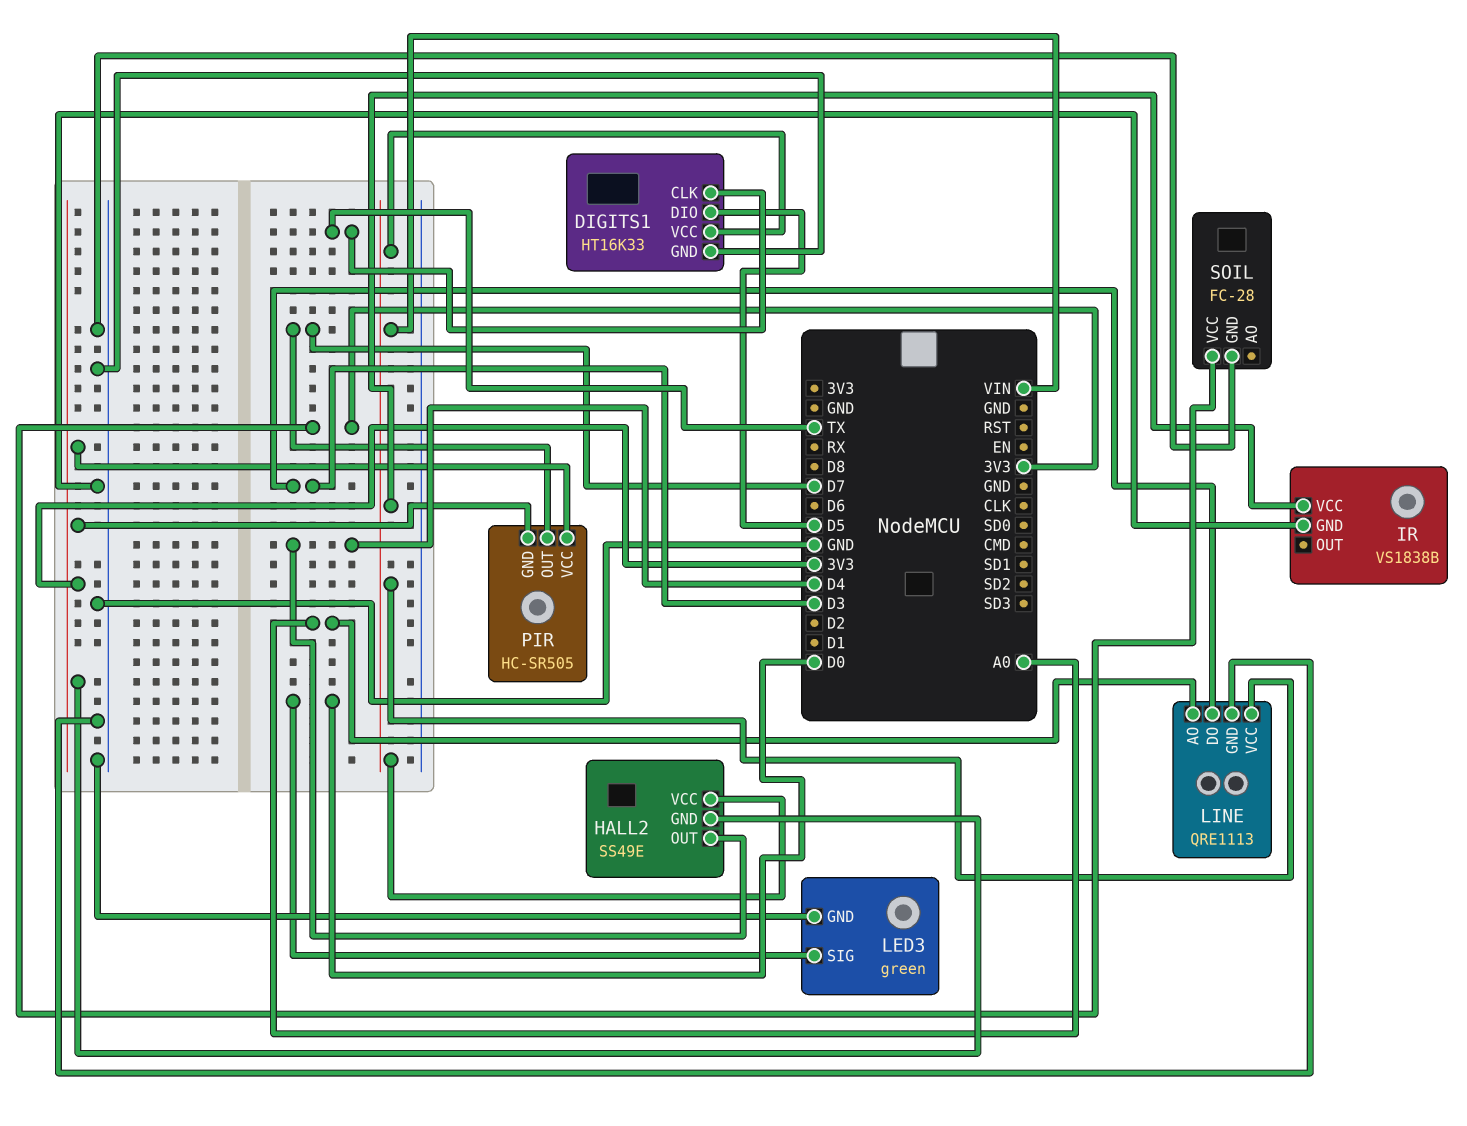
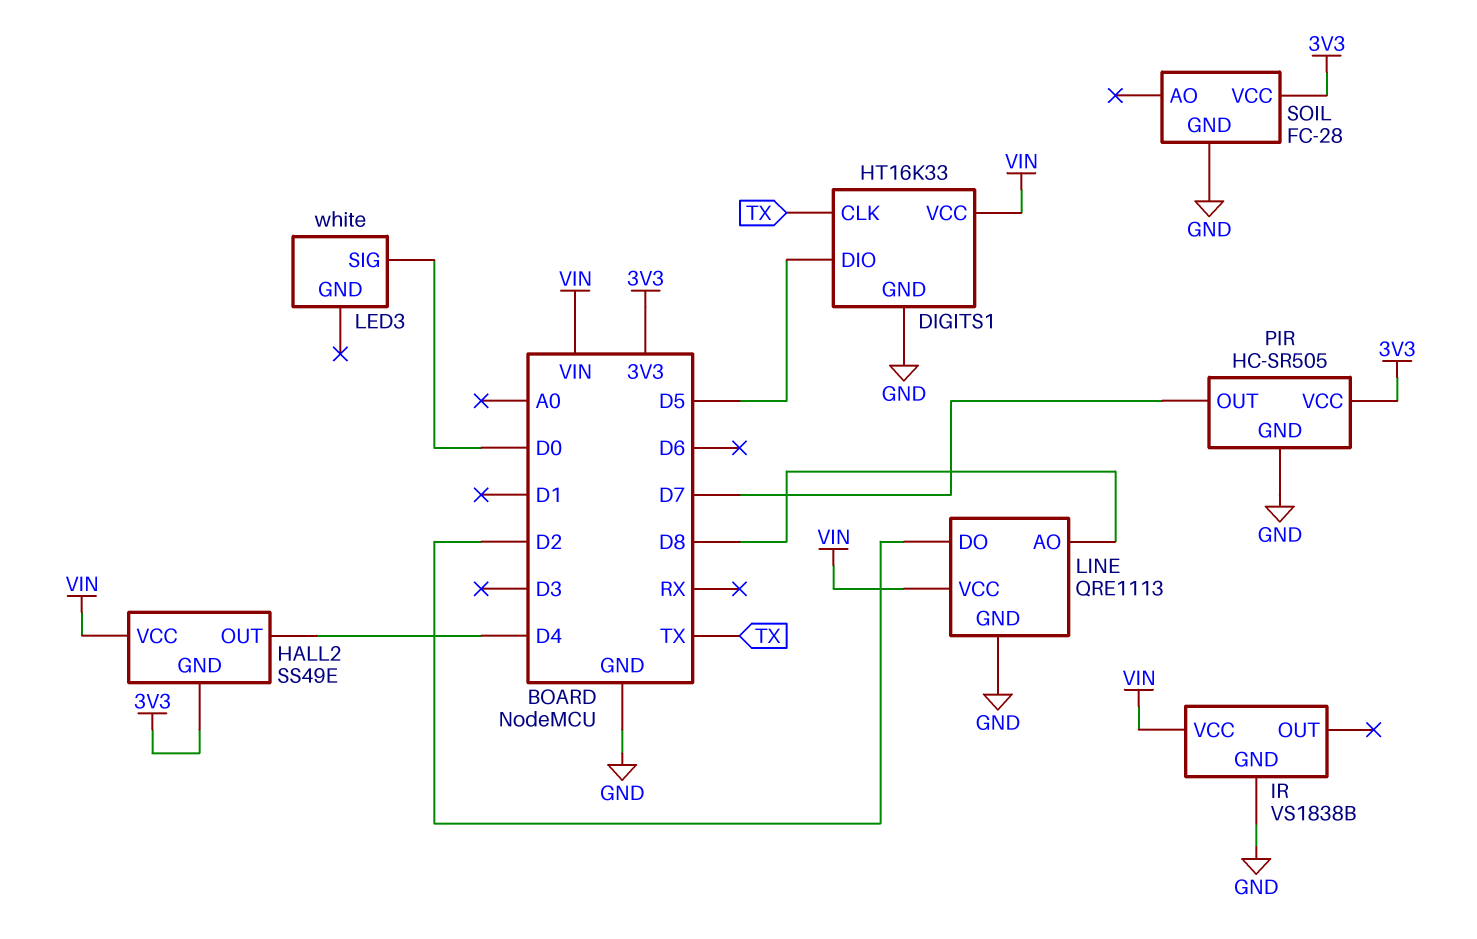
LED3: green -> white
LED3 pin GND: GND -> none
LINE pin AO: A0 -> D8
LINE pin DO: D3 -> D2
PIR pin GND: 3V3 -> GND

